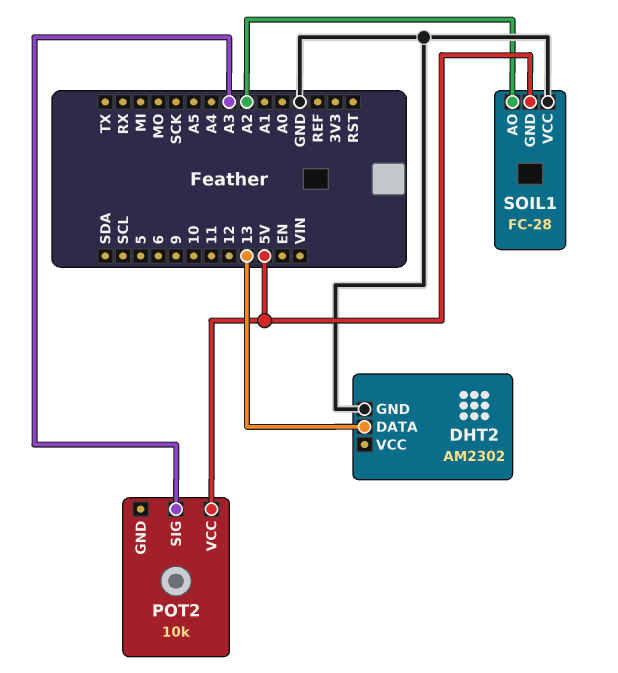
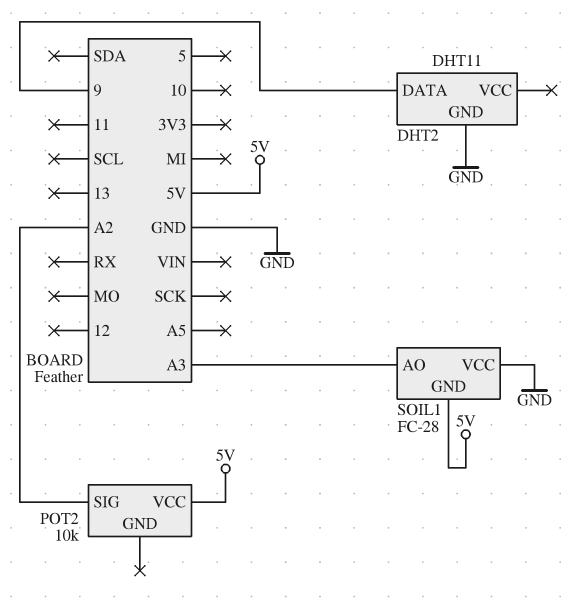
DHT2: AM2302 -> DHT11
DHT2 pin DATA: 13 -> 9
POT2 pin SIG: A3 -> A2
SOIL1 pin AO: A2 -> A3

